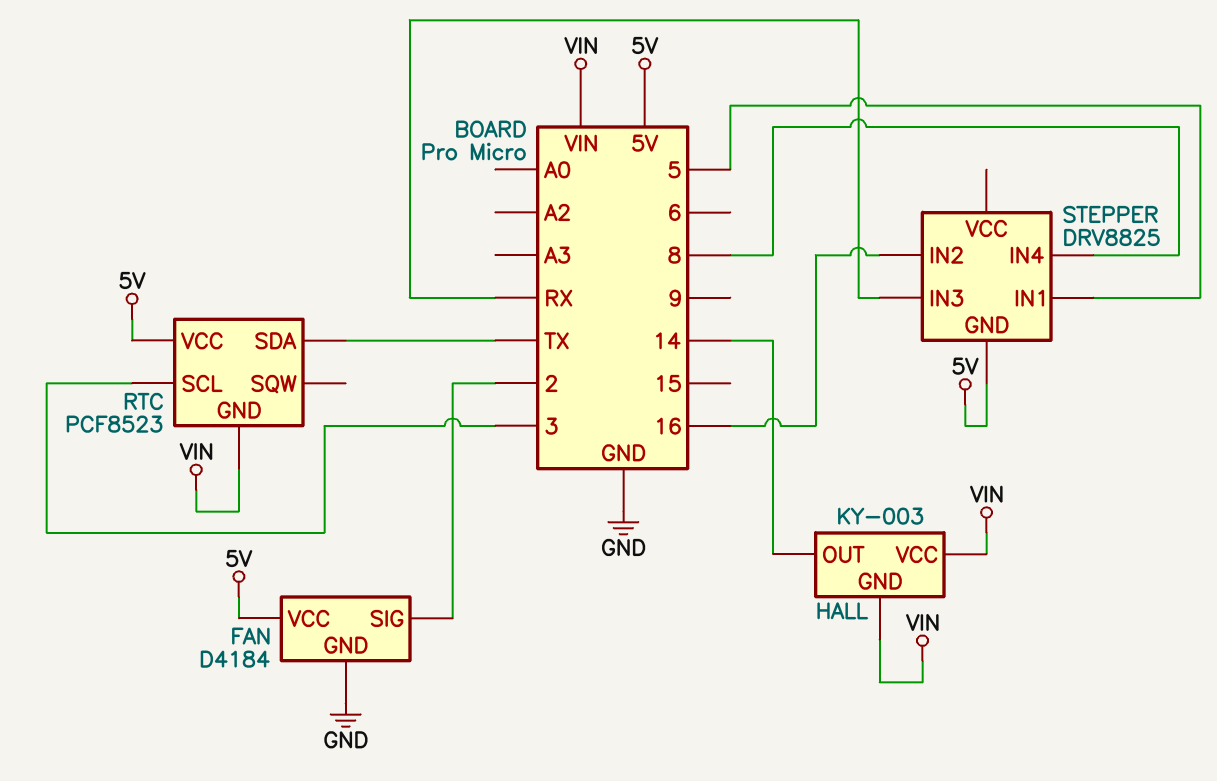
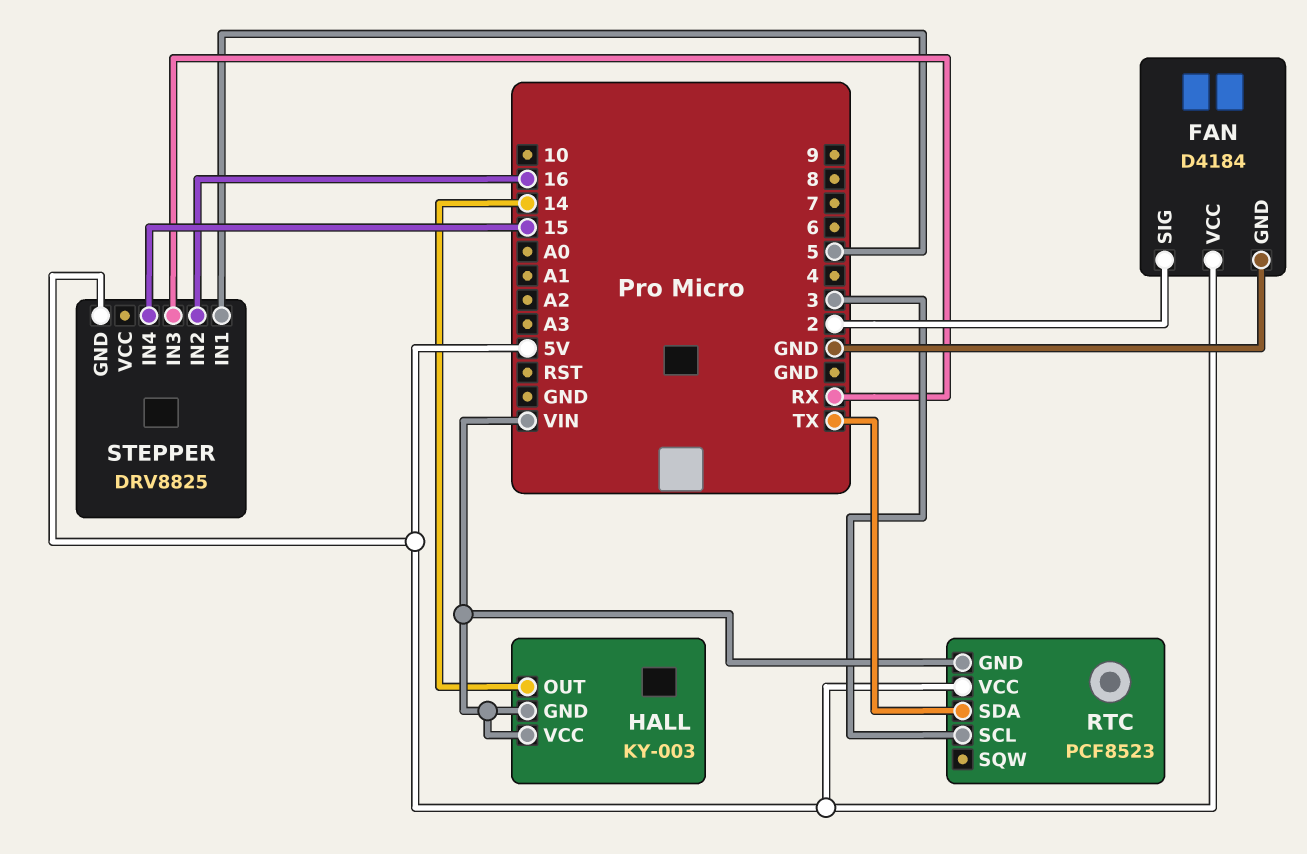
STEPPER pin IN4: 8 -> 15

